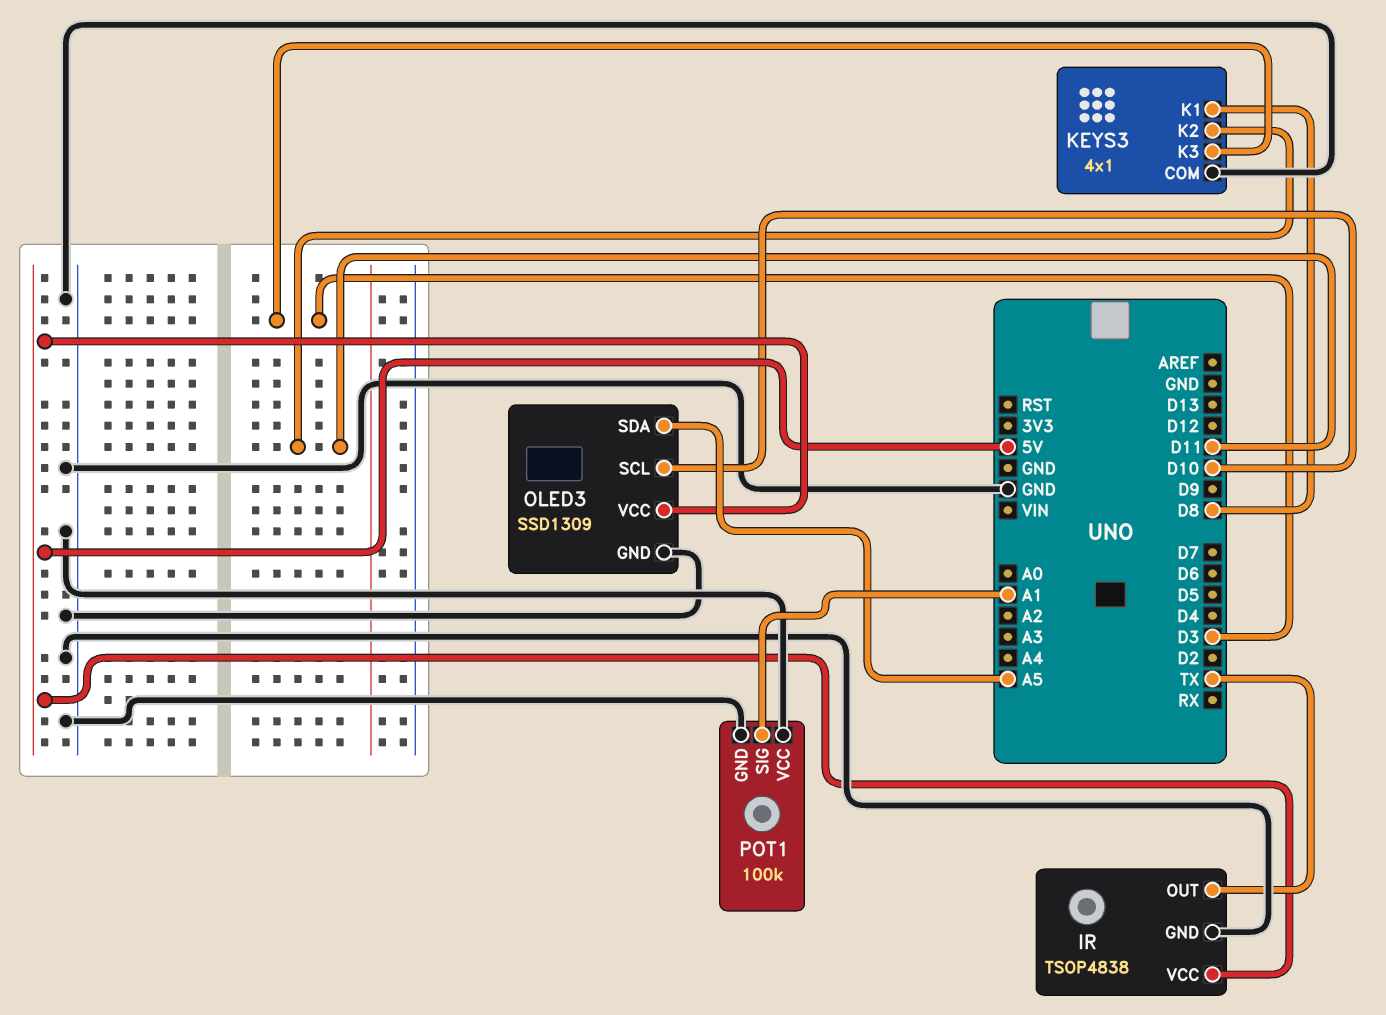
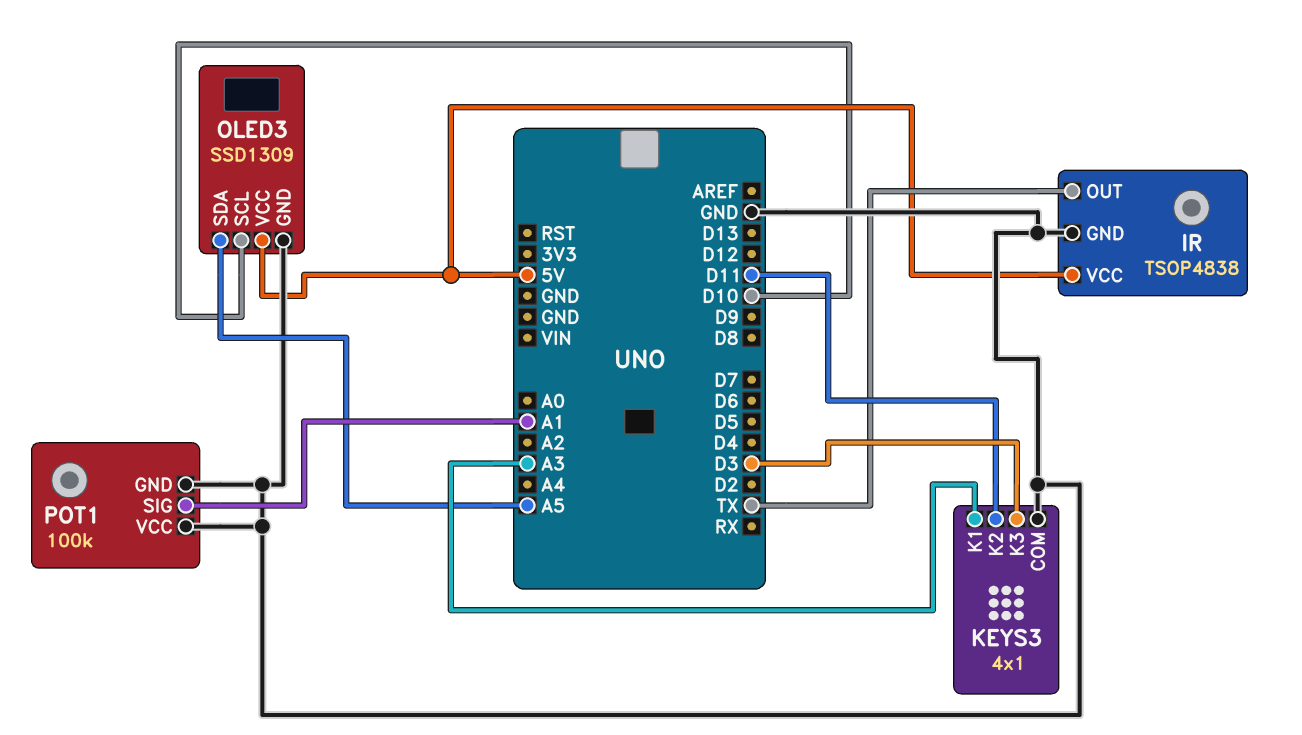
KEYS3 pin K1: D8 -> A3

